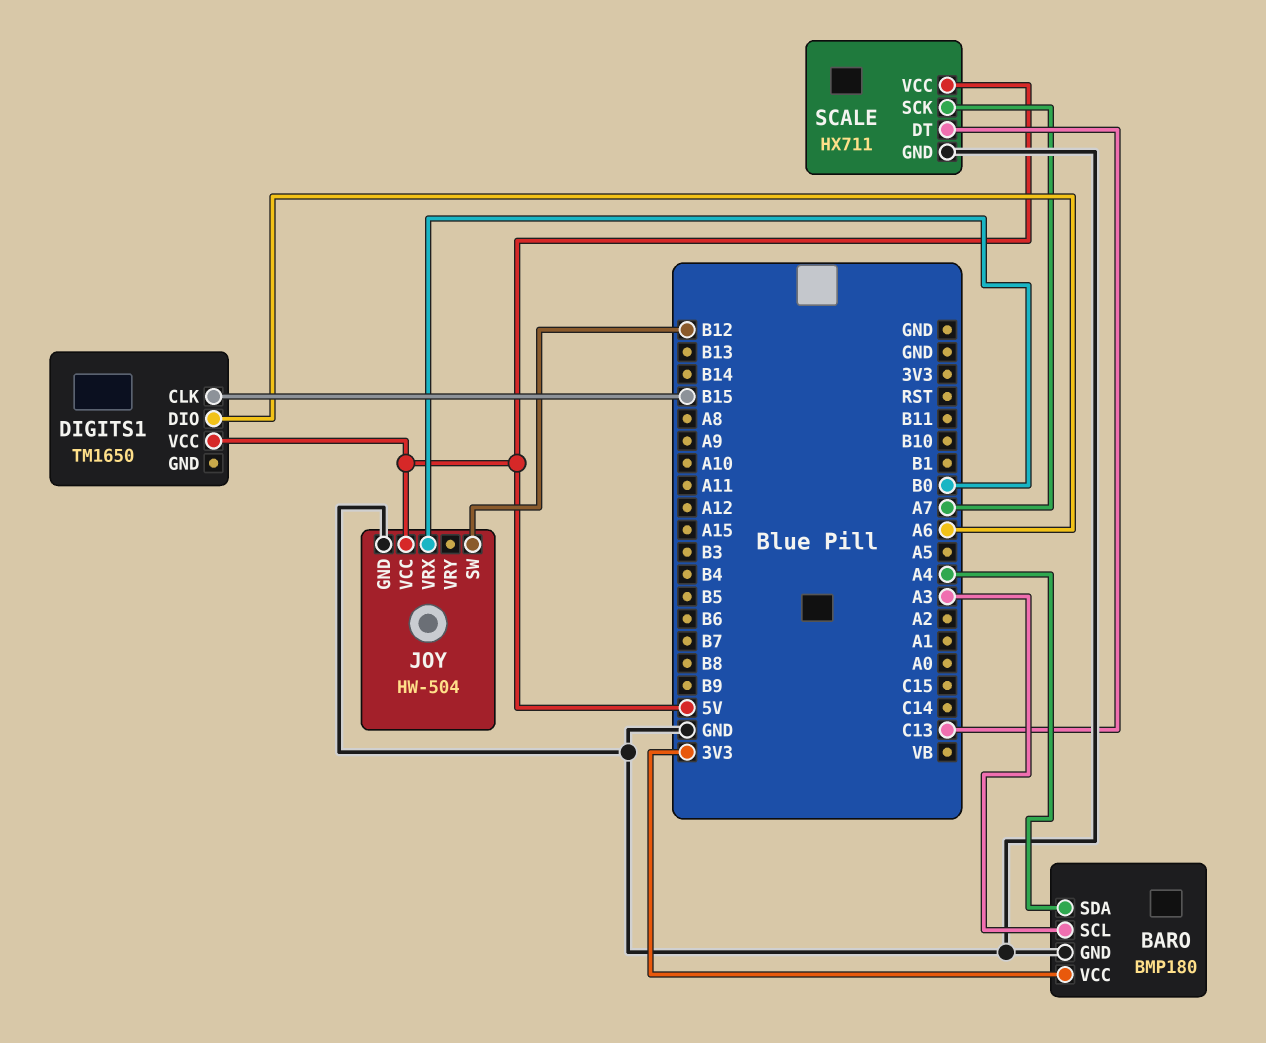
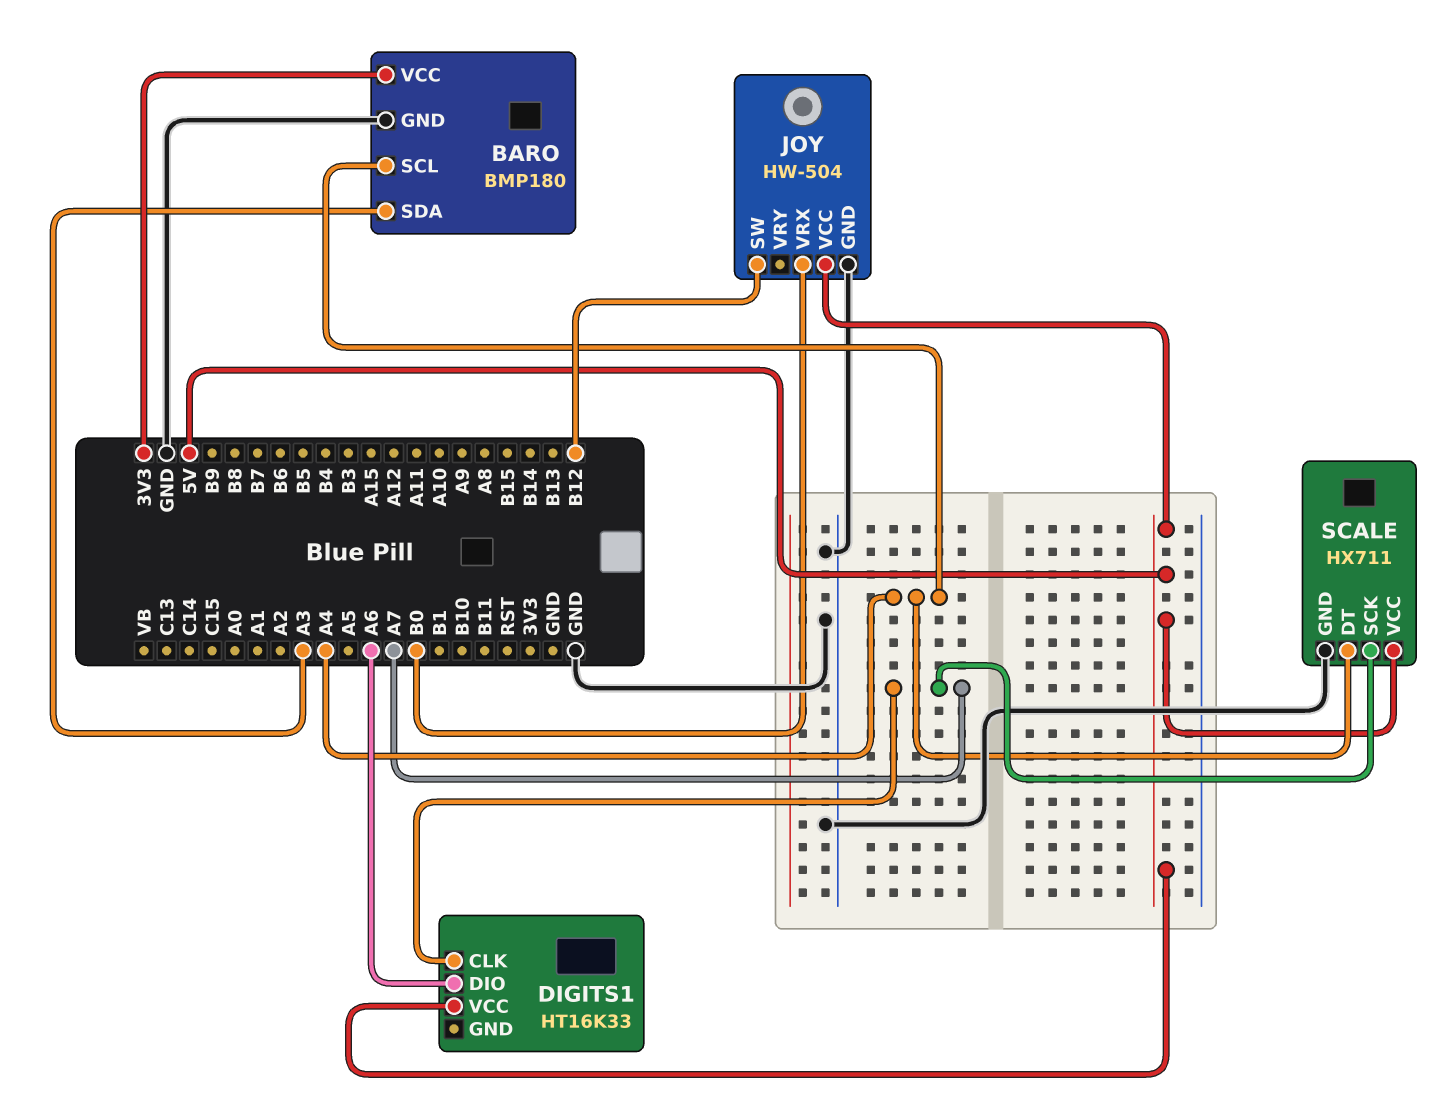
BARO pin SCL: A3 -> A4
BARO pin SDA: A4 -> A3
DIGITS1: TM1650 -> HT16K33
DIGITS1 pin CLK: B15 -> A7
SCALE pin DT: C13 -> A4

